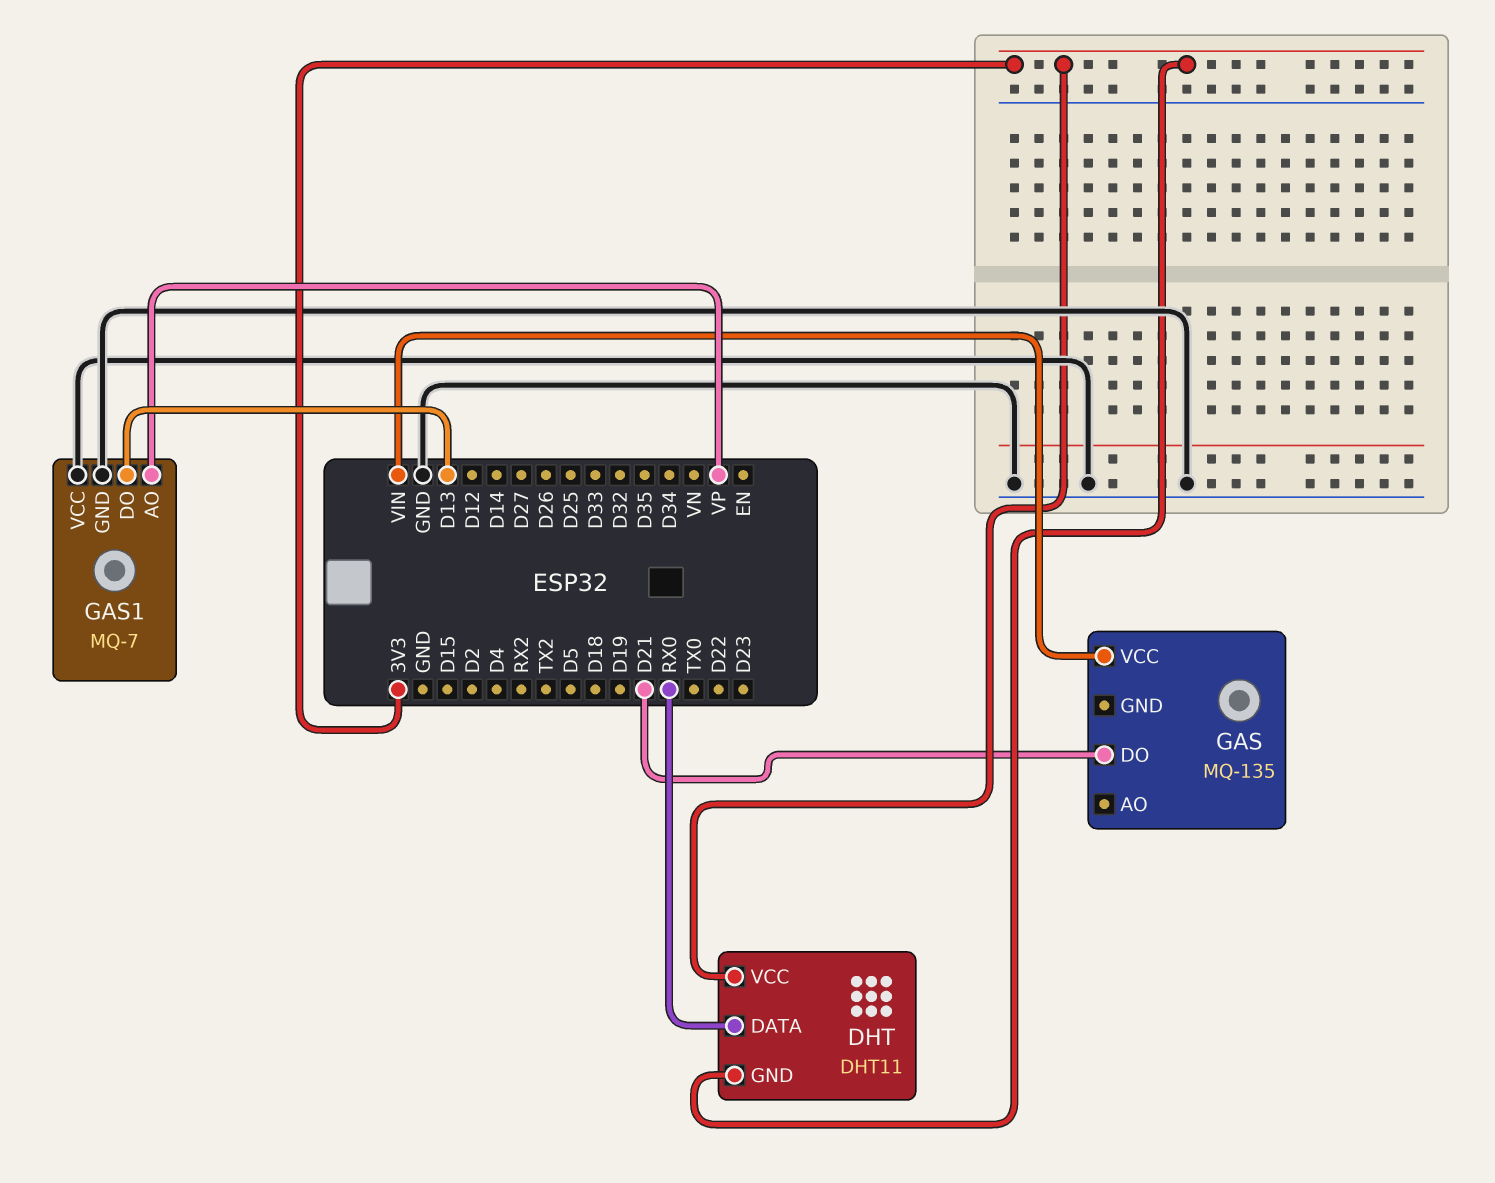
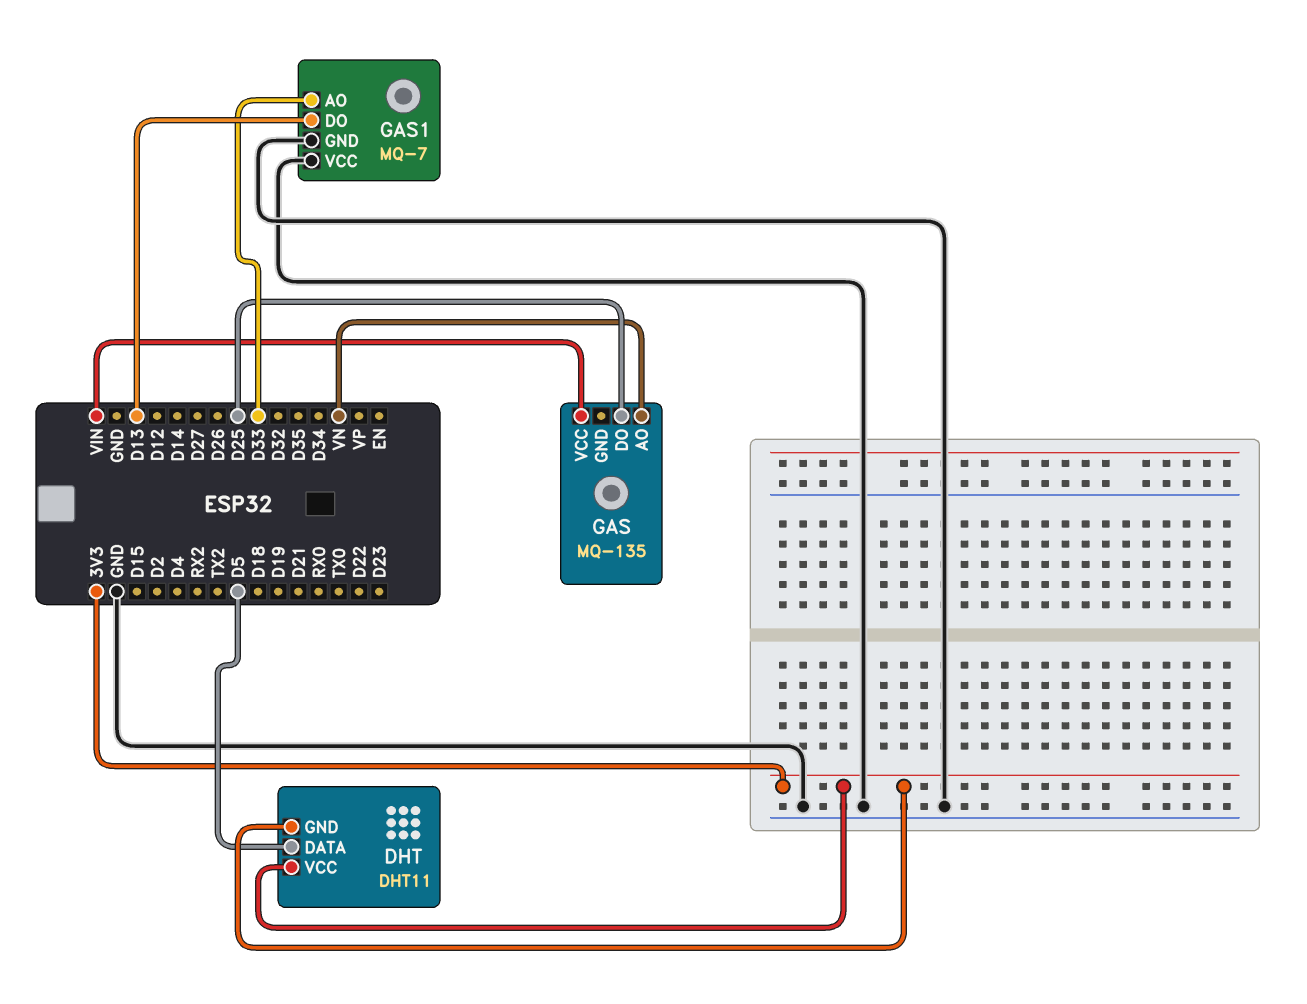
DHT pin DATA: RX0 -> D5
GAS pin AO: none -> VN
GAS pin DO: D21 -> D25
GAS1 pin AO: VP -> D33

